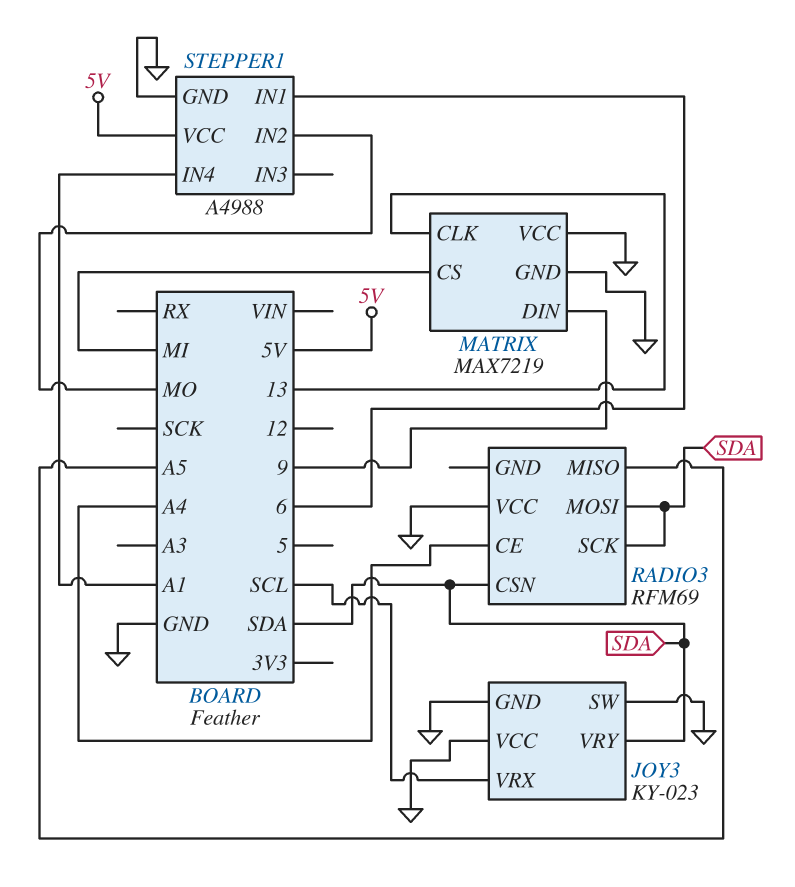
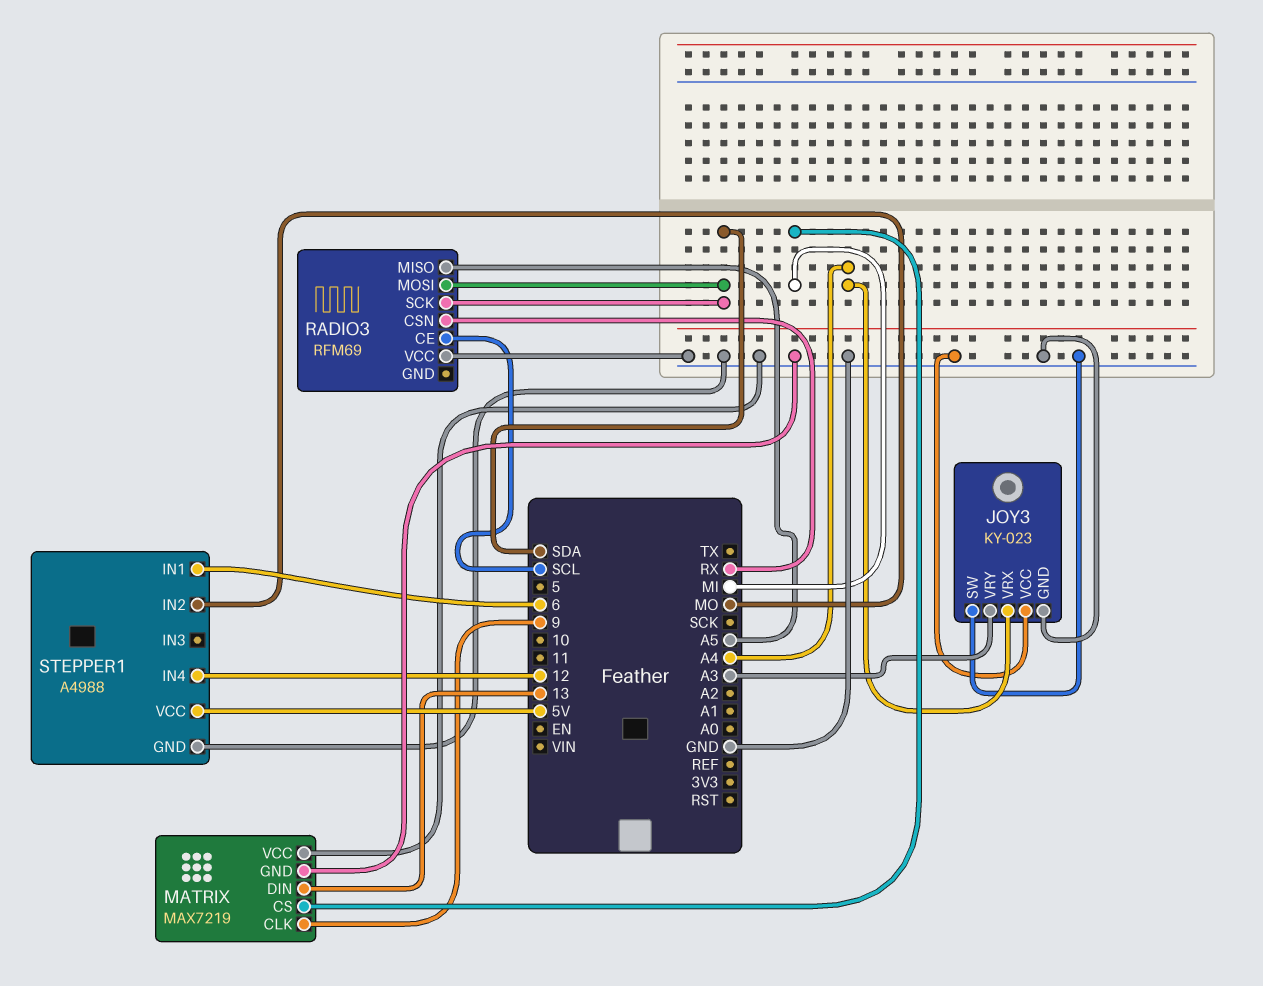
JOY3 pin VRX: SCL -> A4
JOY3 pin VRY: SDA -> A3
MATRIX pin CLK: 13 -> 9
MATRIX pin DIN: 9 -> 13
RADIO3 pin CE: A4 -> SCL
RADIO3 pin CSN: SDA -> RX
STEPPER1 pin IN4: A1 -> 12

